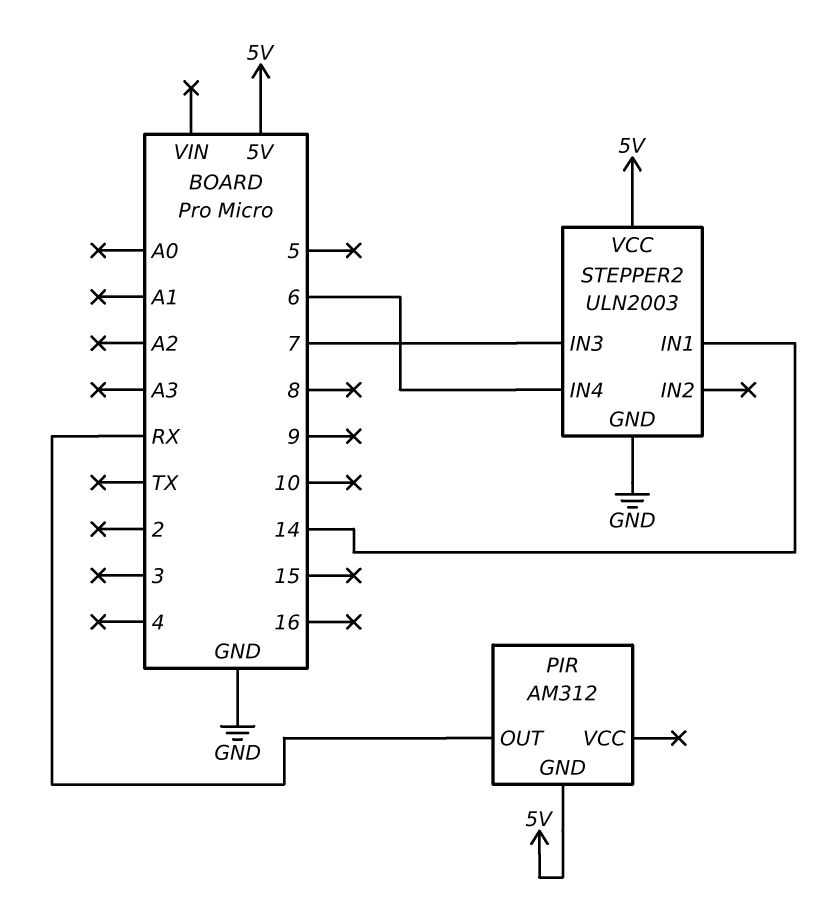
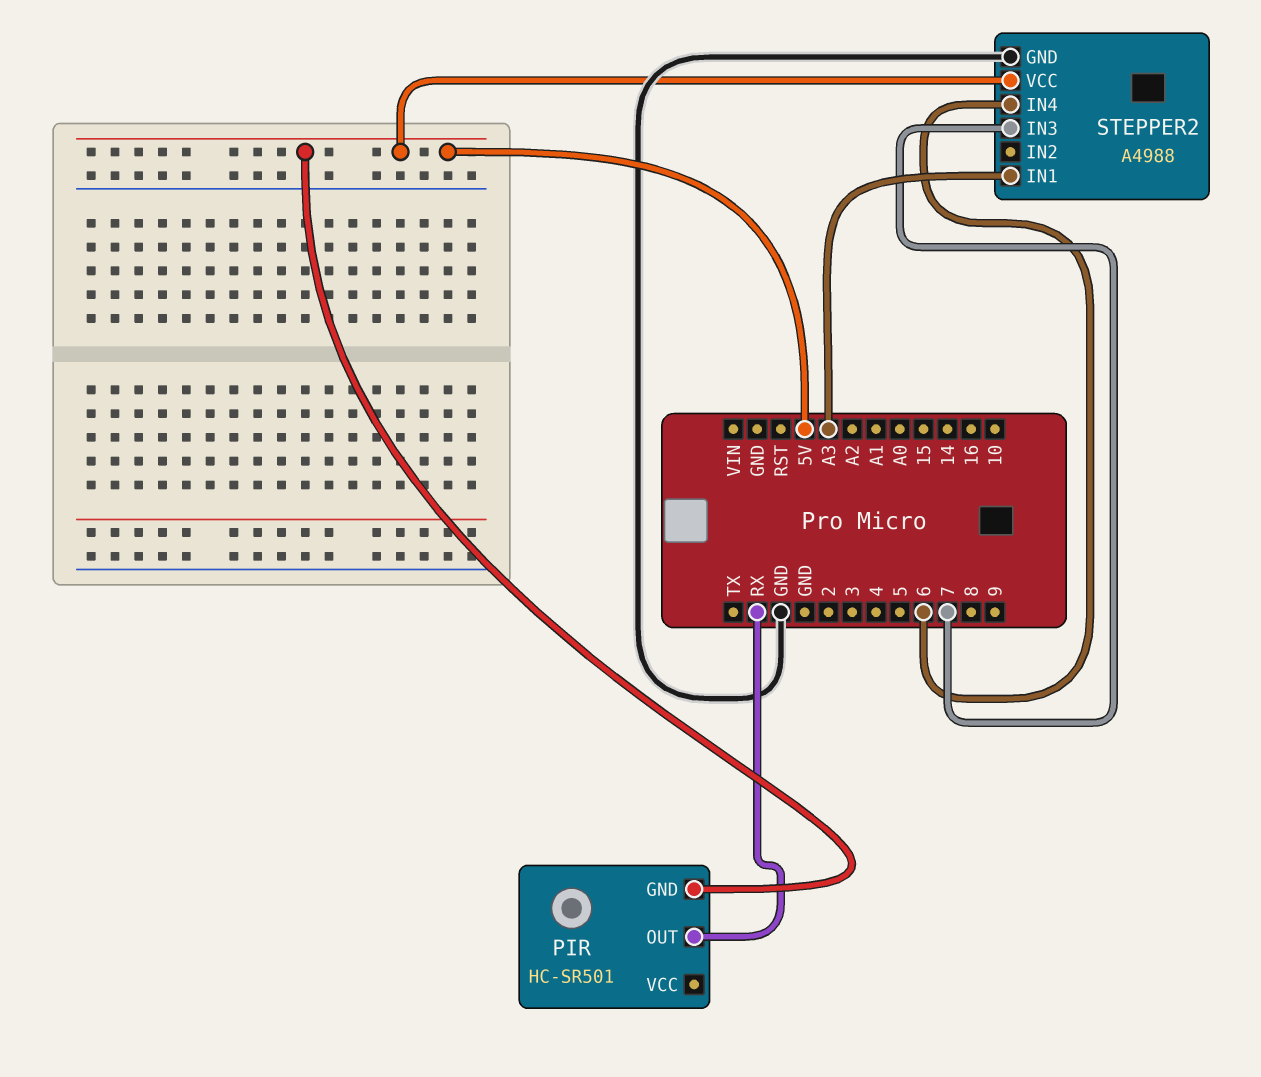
PIR: AM312 -> HC-SR501
STEPPER2: ULN2003 -> A4988
STEPPER2 pin IN1: 14 -> A3

